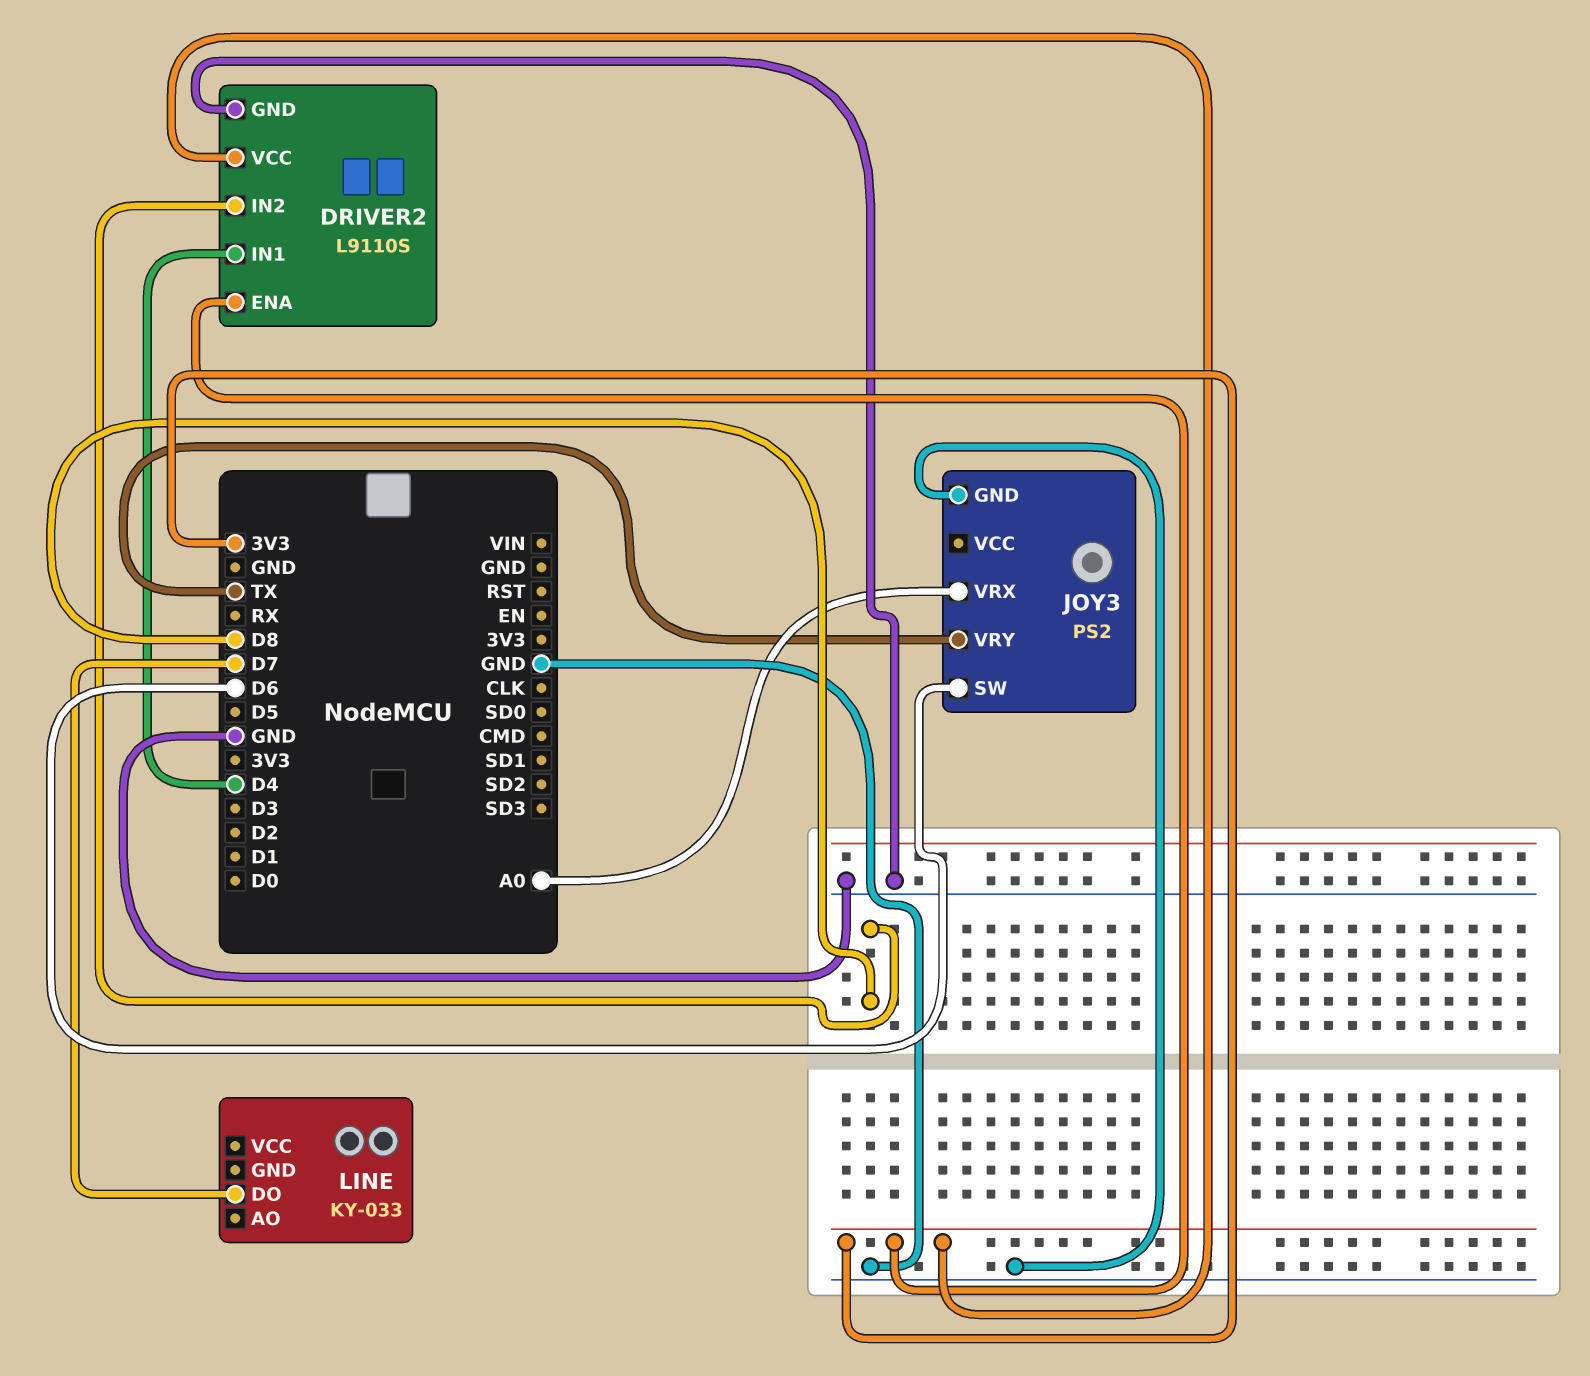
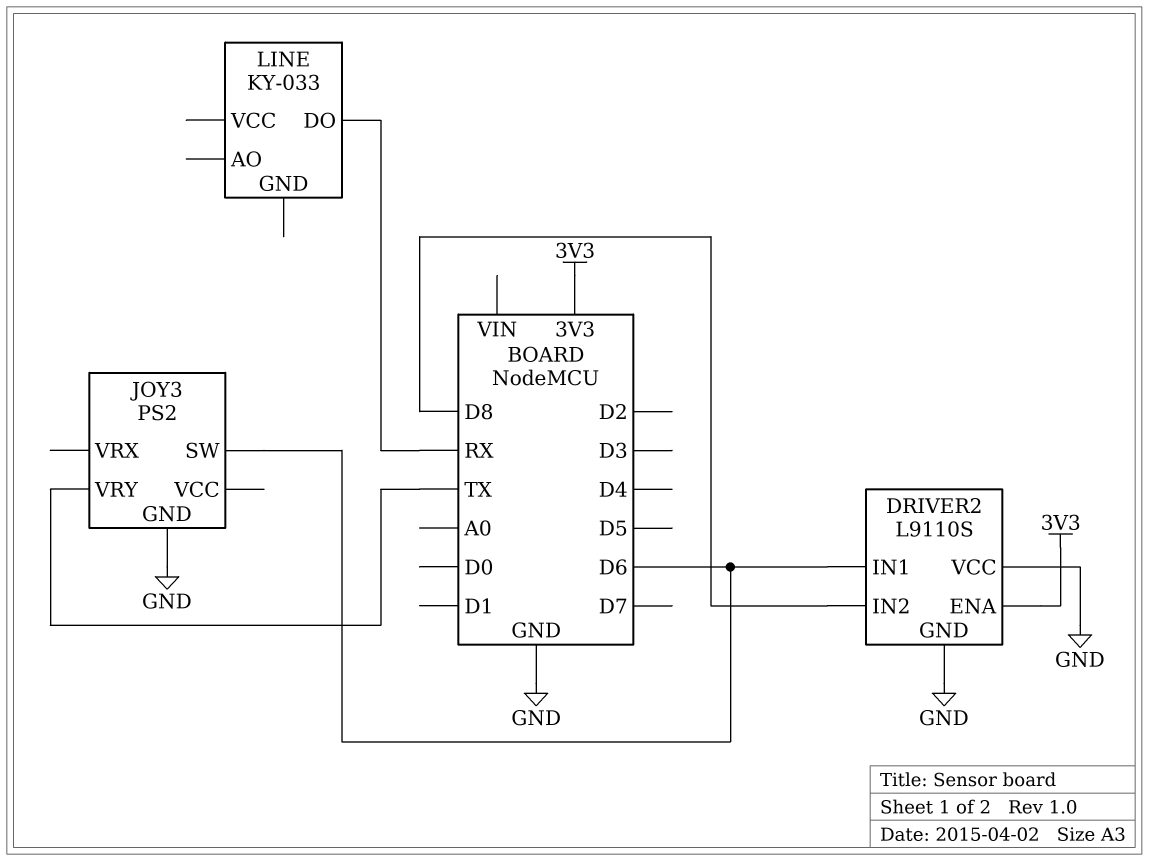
DRIVER2 pin IN1: D4 -> D6
DRIVER2 pin VCC: 3V3 -> GND
JOY3 pin VRX: A0 -> none
LINE pin DO: D7 -> RX

